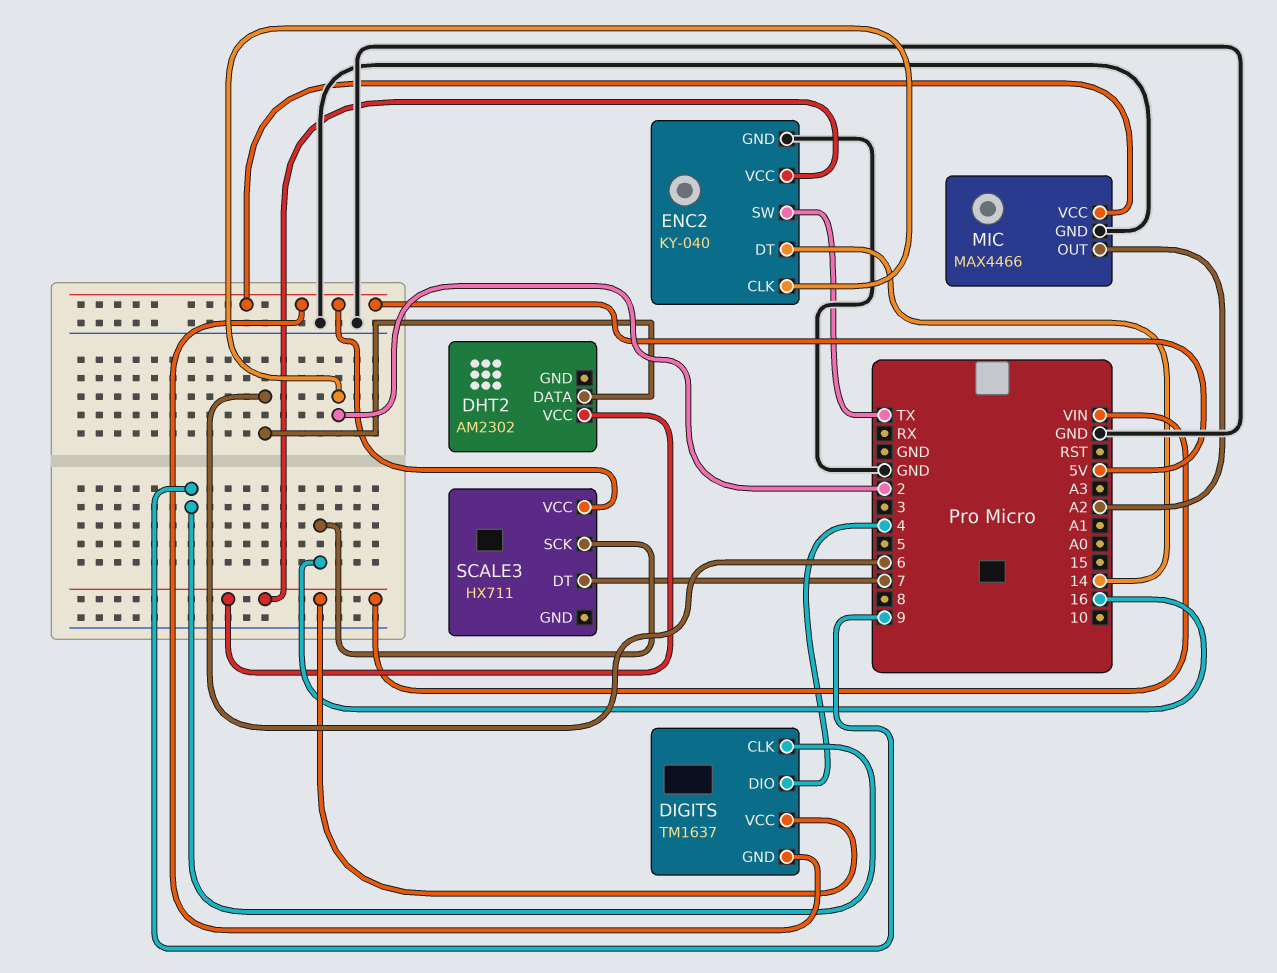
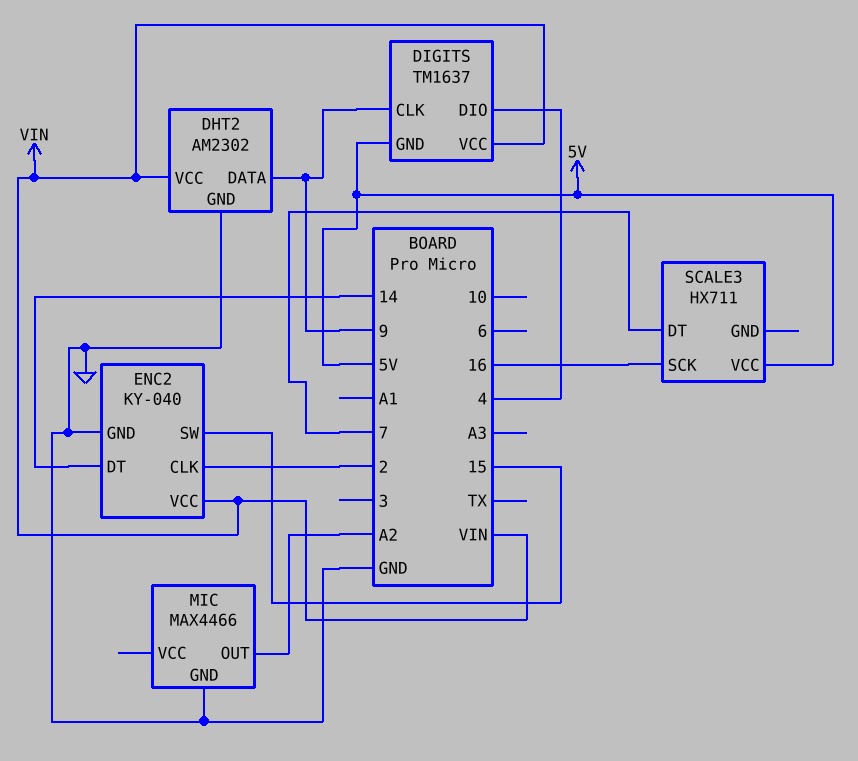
DHT2 pin DATA: 6 -> 9
DHT2 pin GND: none -> GND
ENC2 pin SW: TX -> 15
MIC pin VCC: 5V -> none

